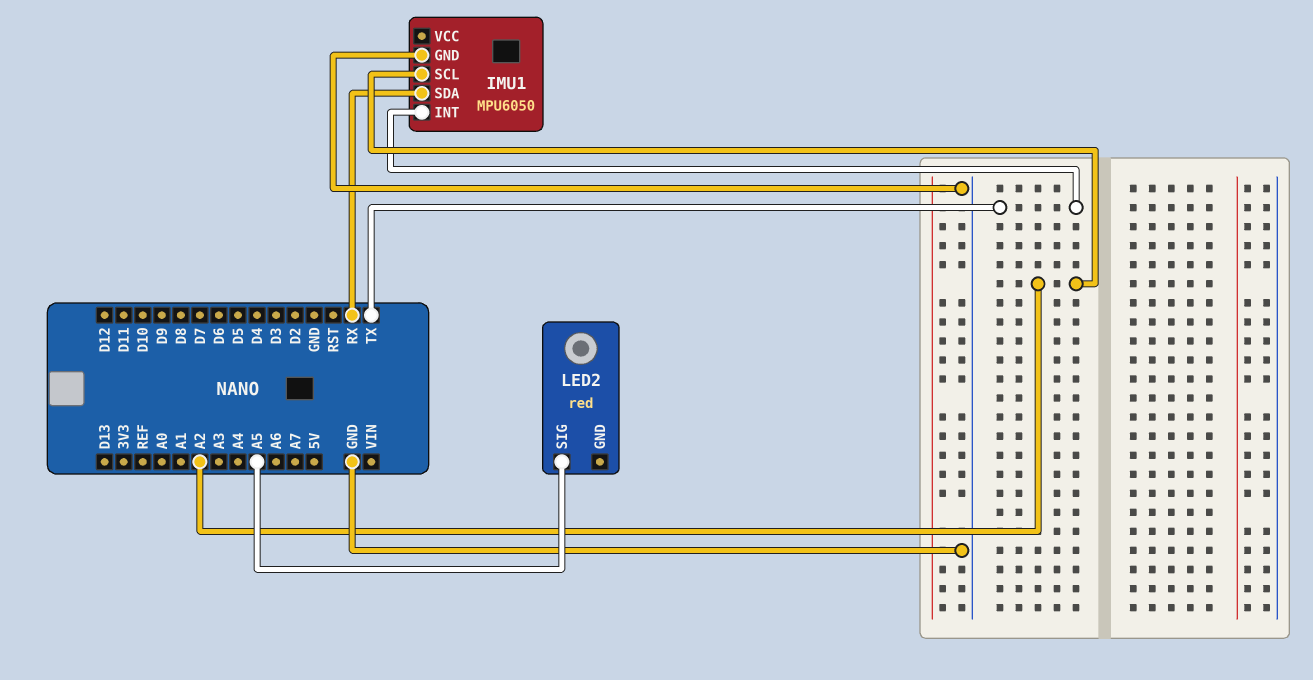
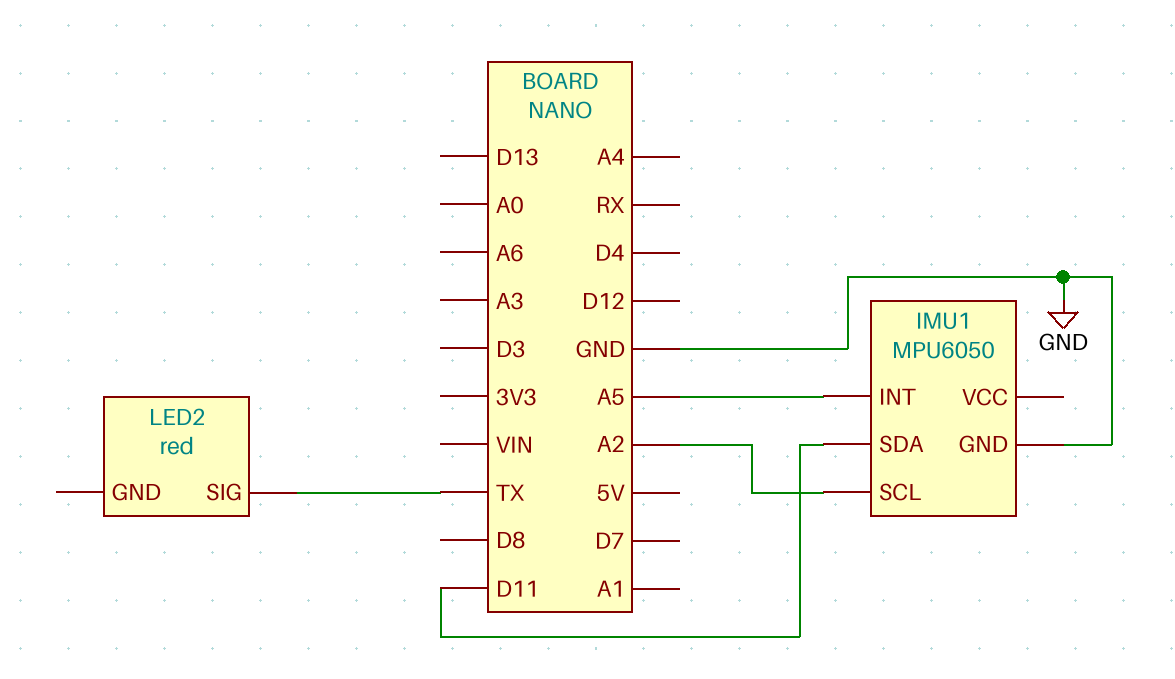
IMU1 pin INT: TX -> A5
IMU1 pin SDA: RX -> D11
LED2 pin SIG: A5 -> TX

